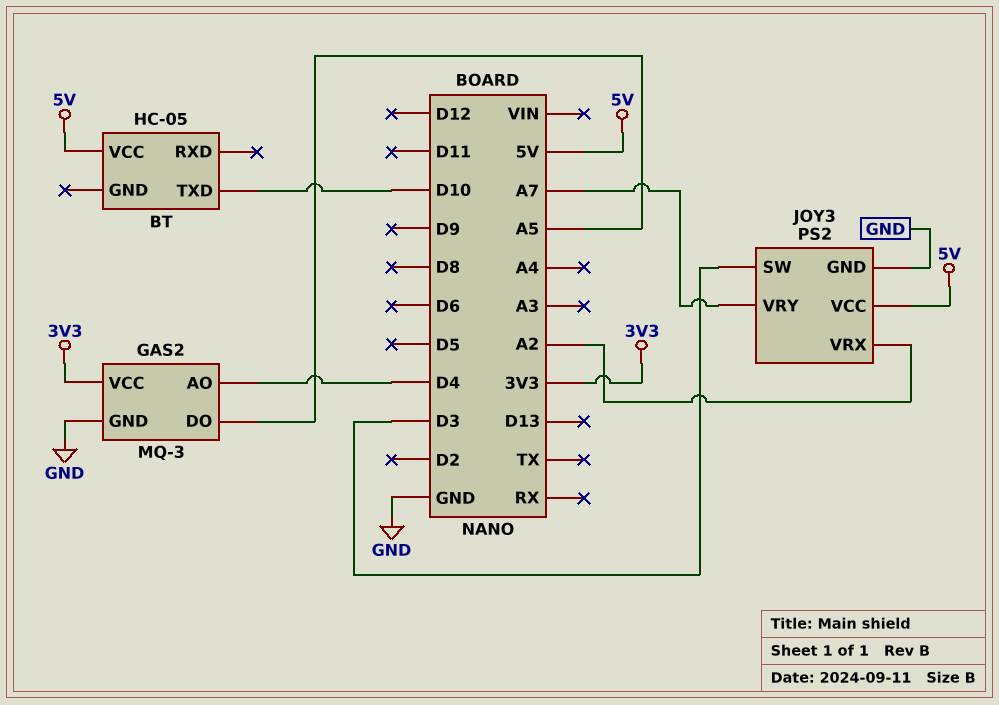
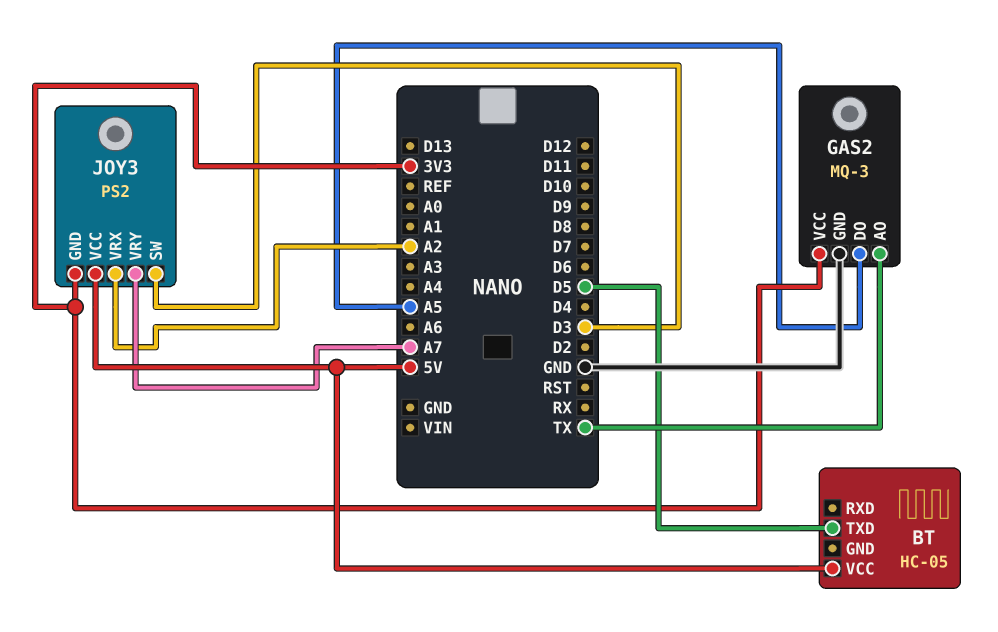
BT pin TXD: D10 -> D5
GAS2 pin AO: D4 -> TX
JOY3 pin GND: GND -> 3V3

